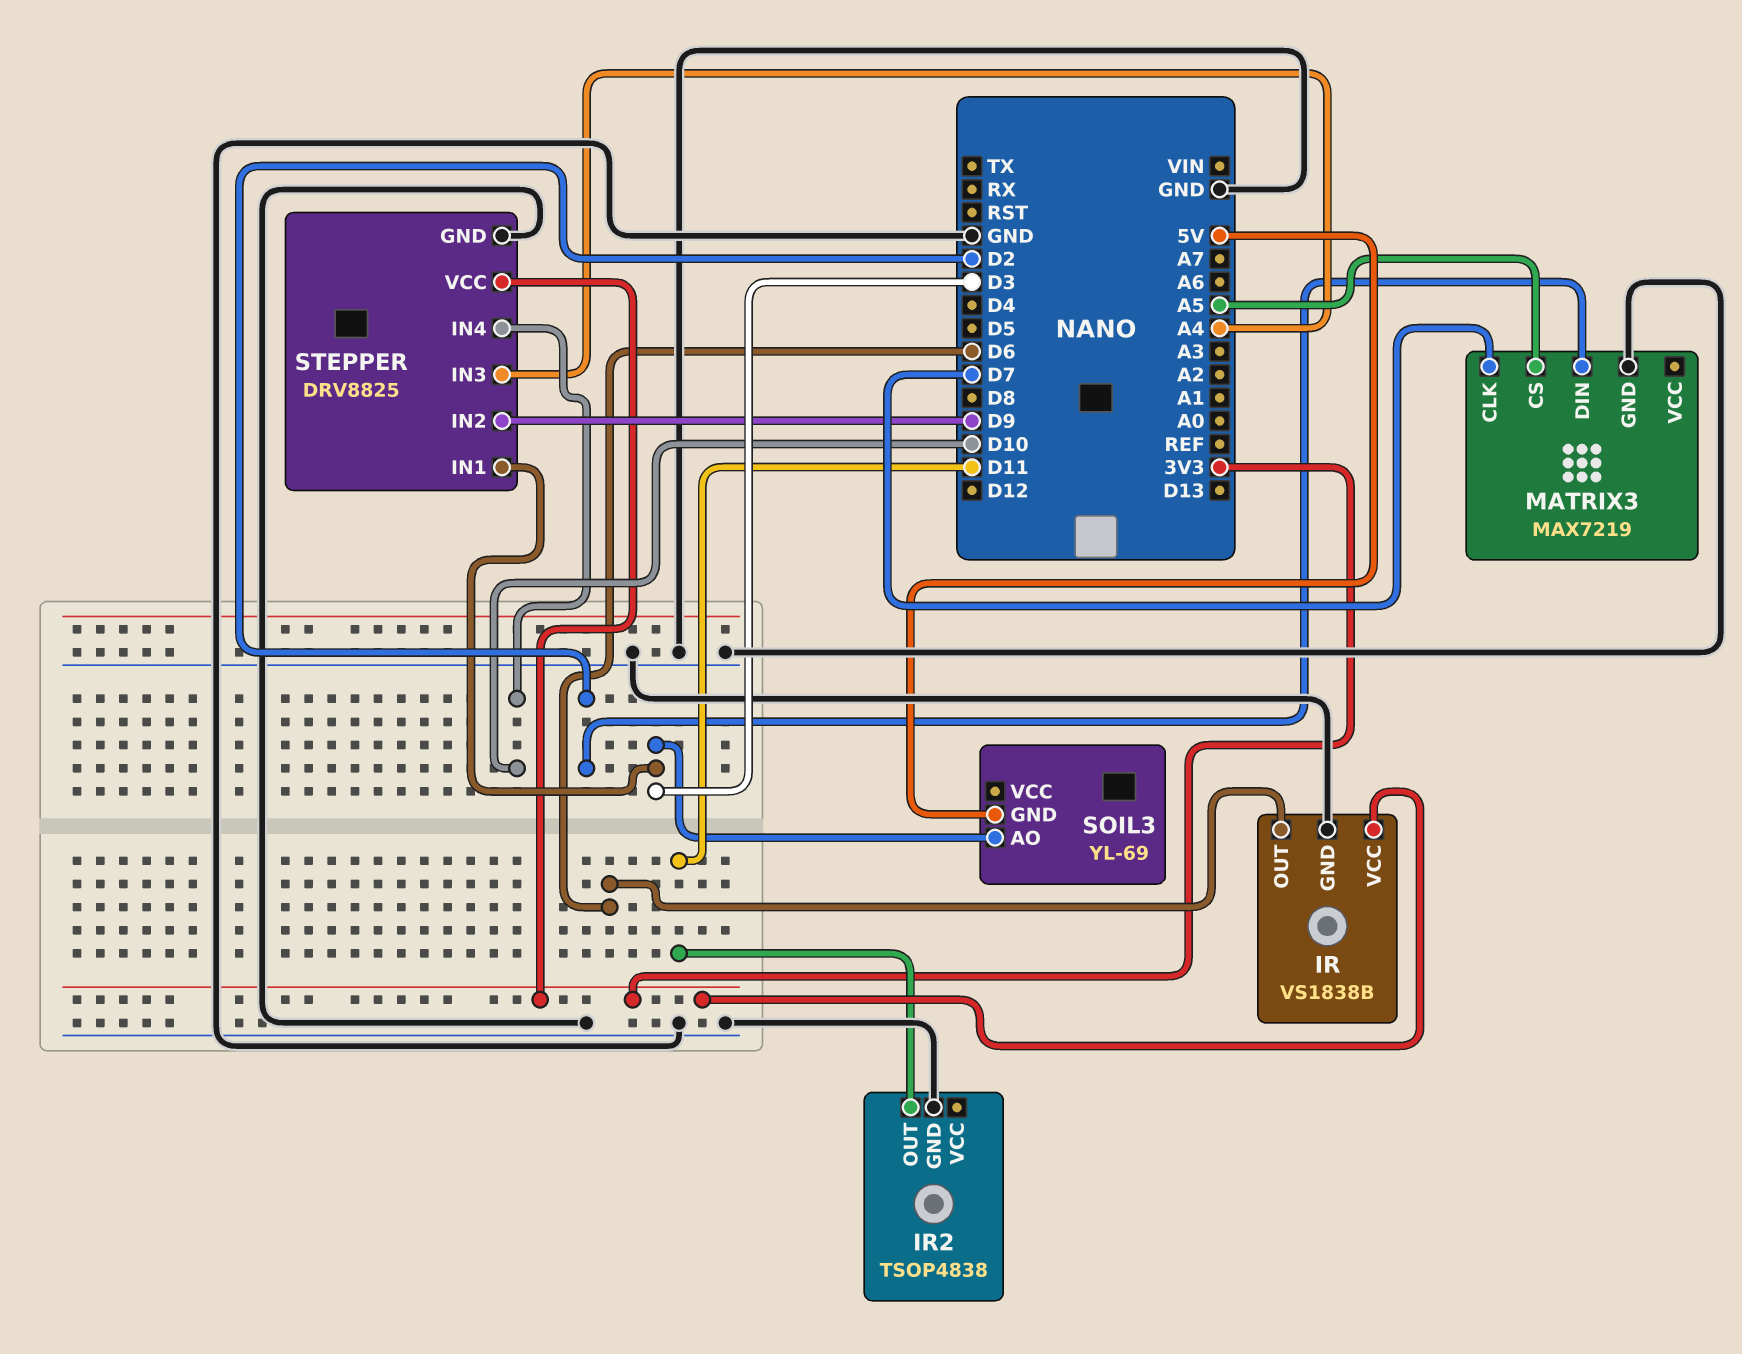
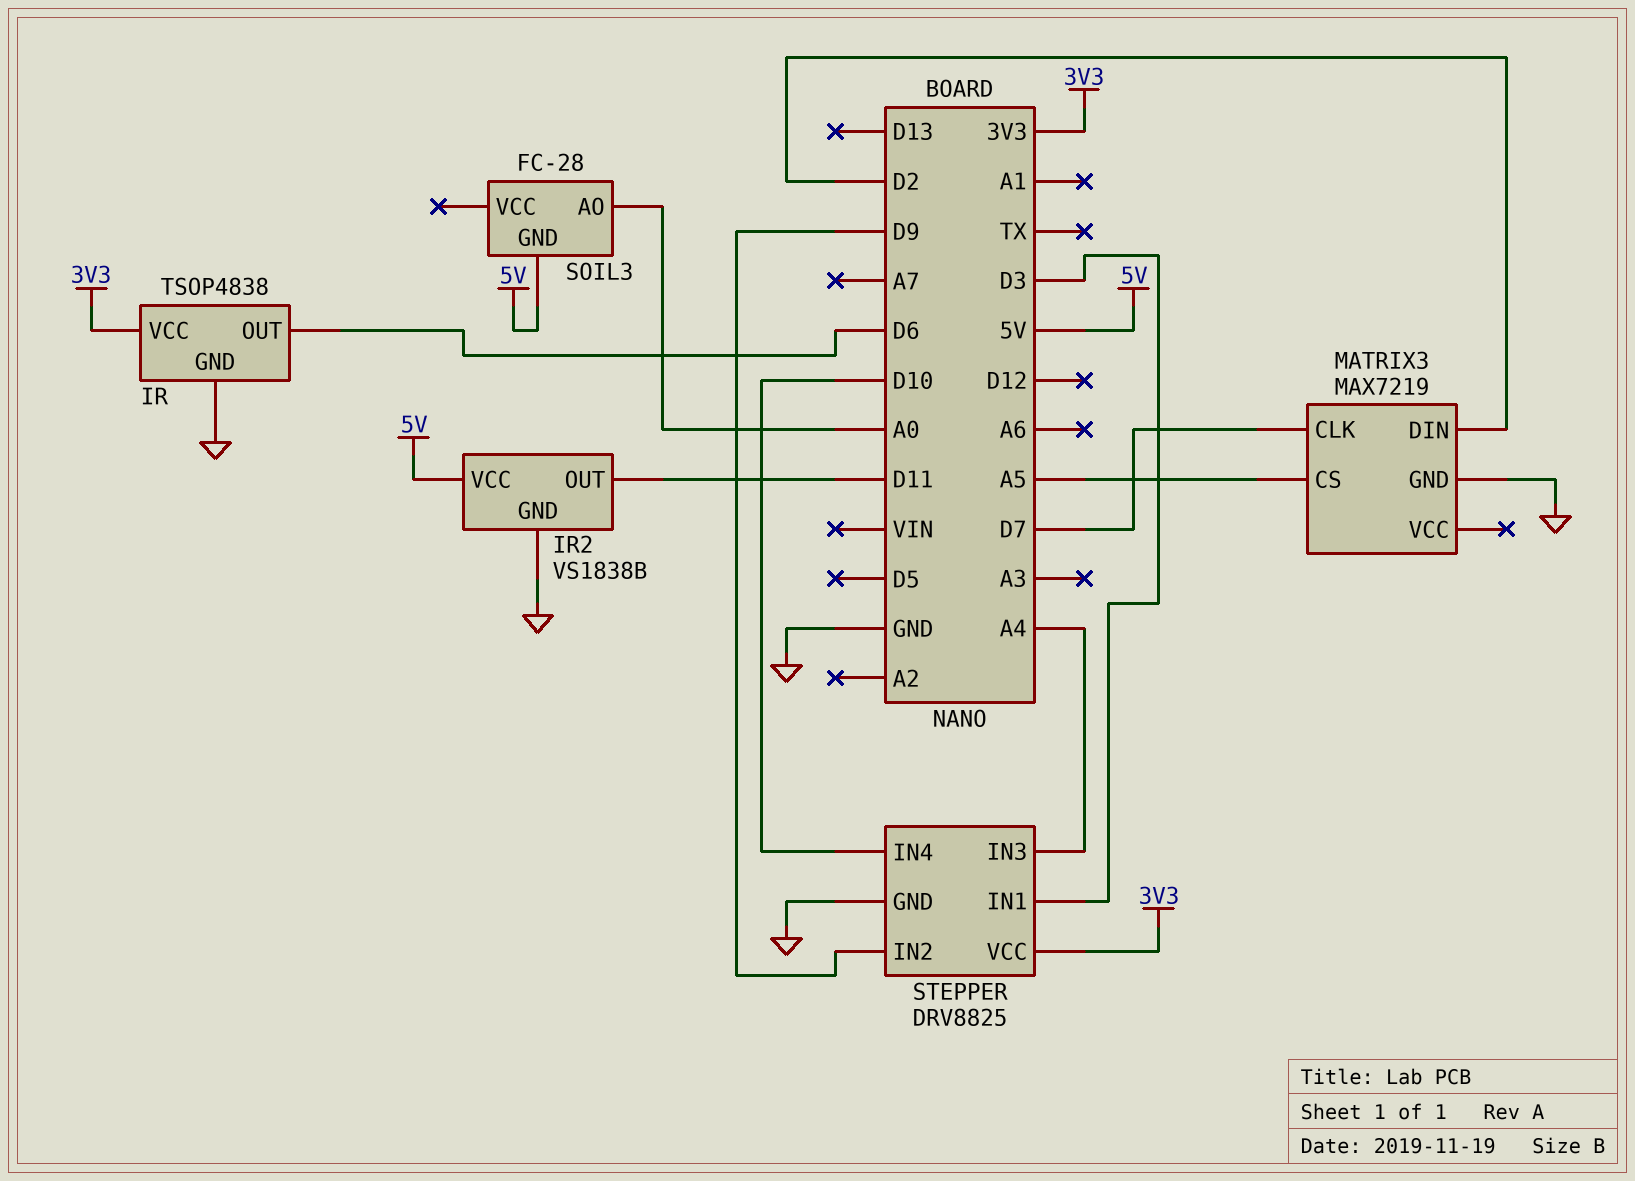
IR: VS1838B -> TSOP4838
IR2: TSOP4838 -> VS1838B
IR2 pin VCC: none -> 5V
SOIL3: YL-69 -> FC-28
SOIL3 pin AO: D3 -> A0

